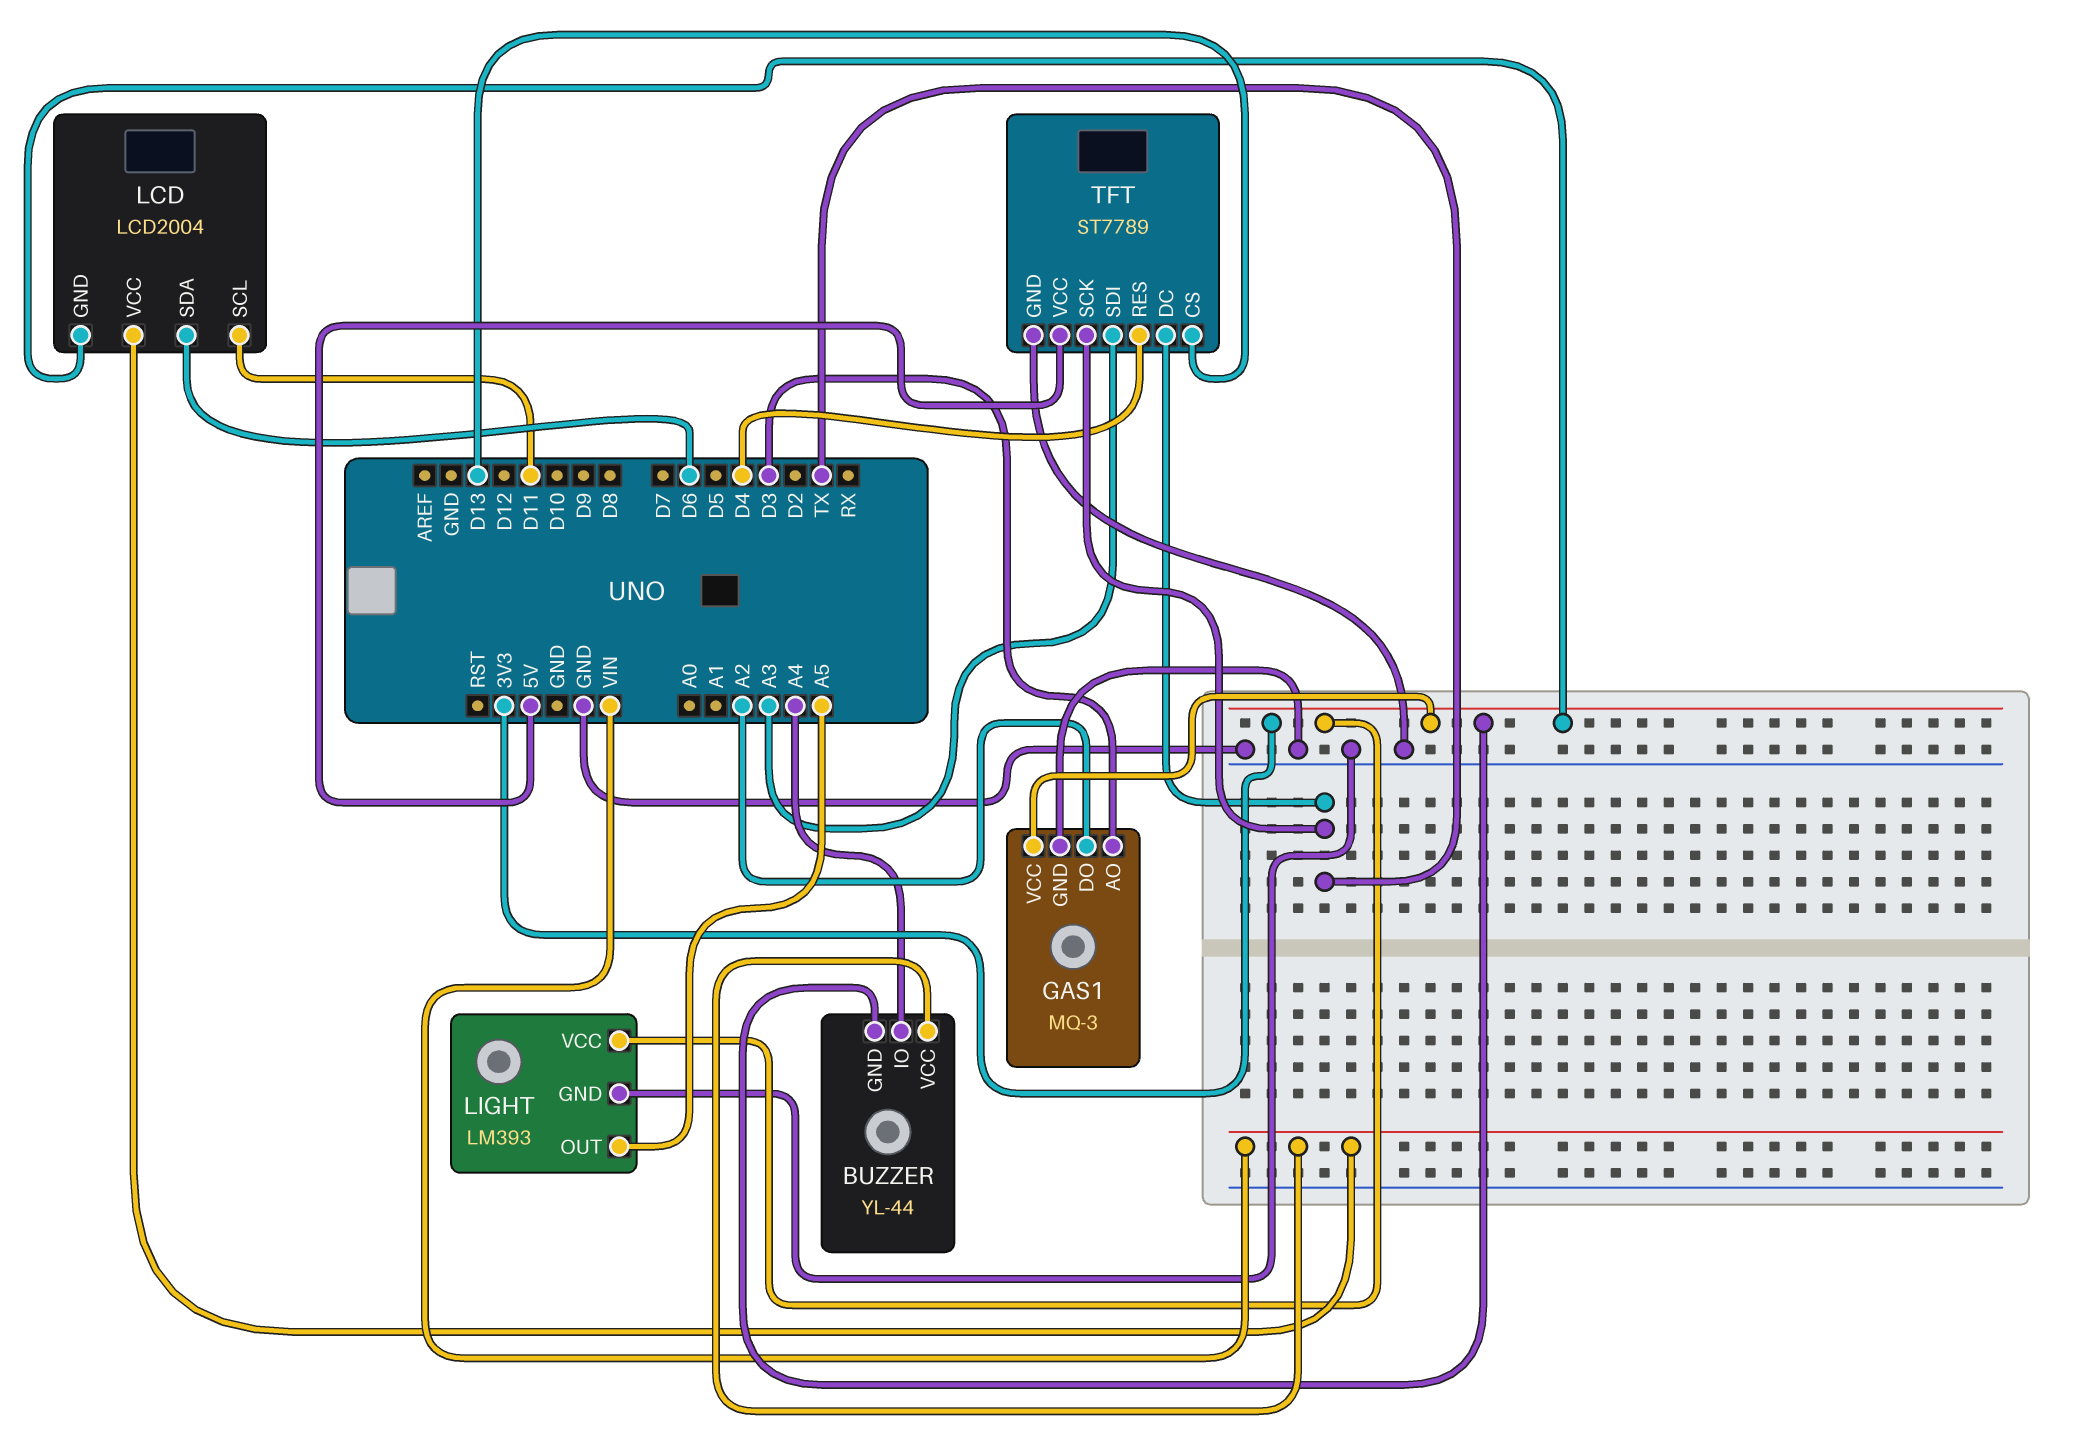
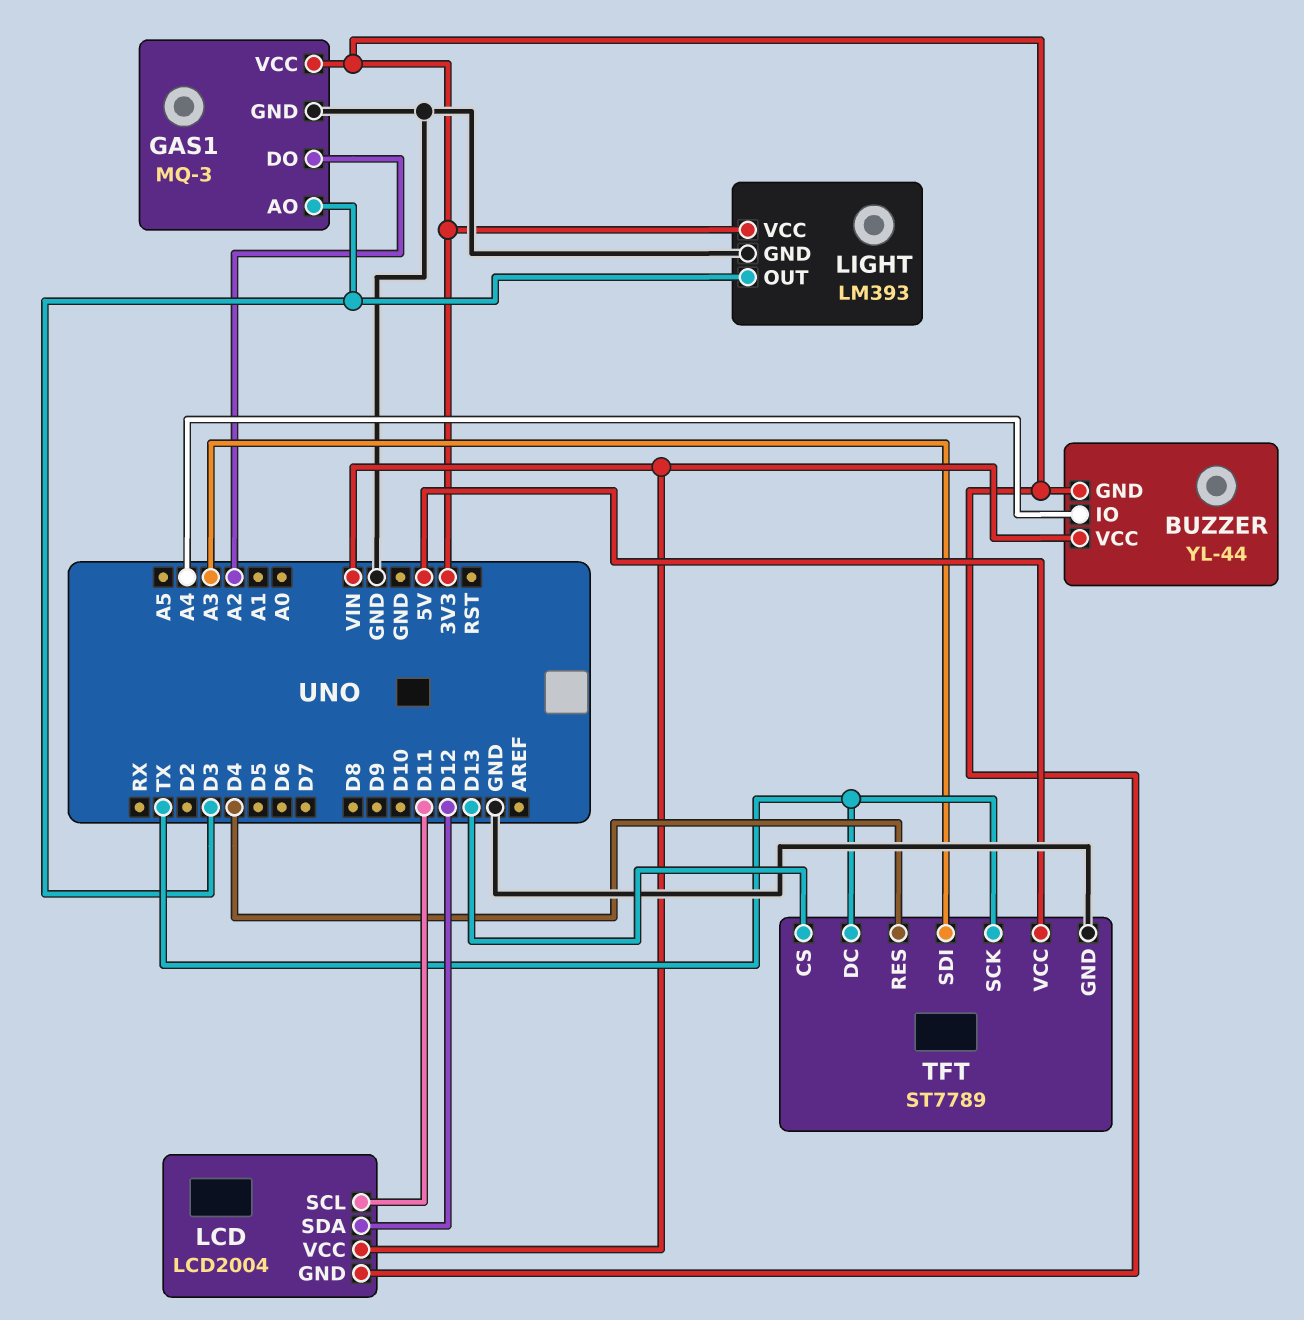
LCD pin SDA: D6 -> D12
LIGHT pin OUT: A5 -> D3

